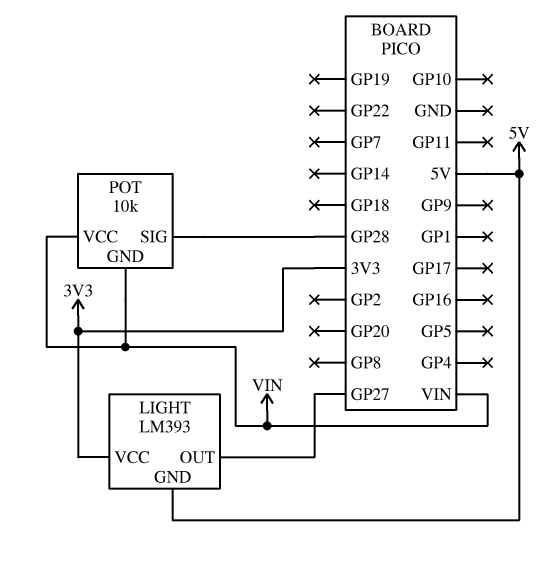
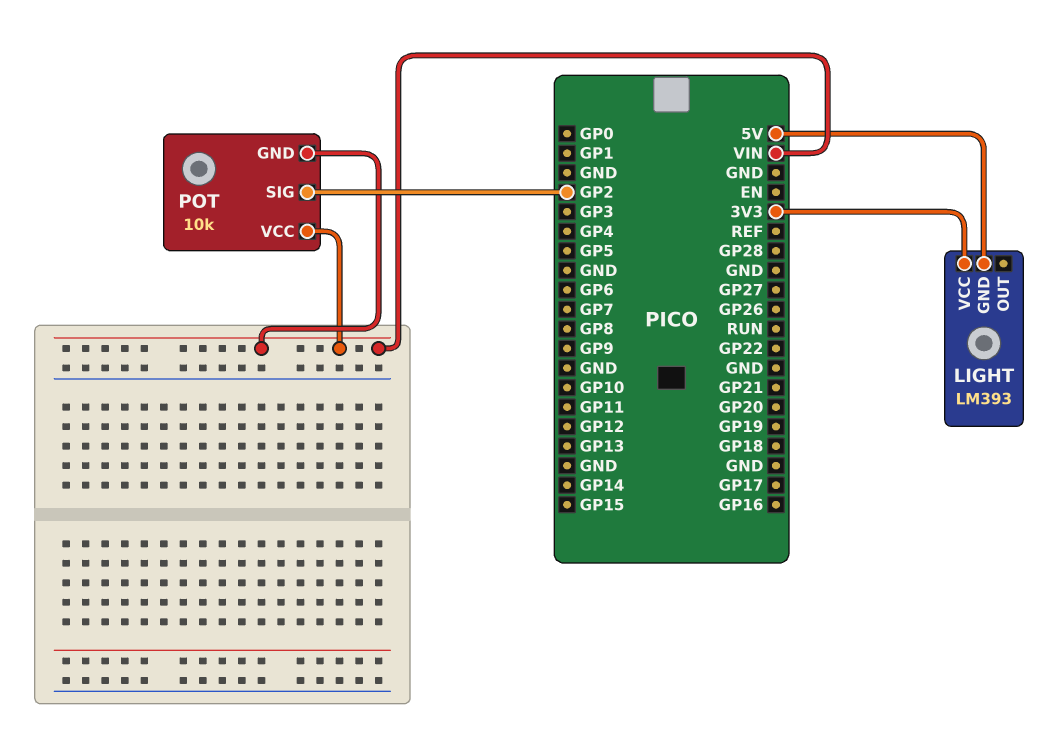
LIGHT pin OUT: GP27 -> none
POT pin SIG: GP28 -> GP2

